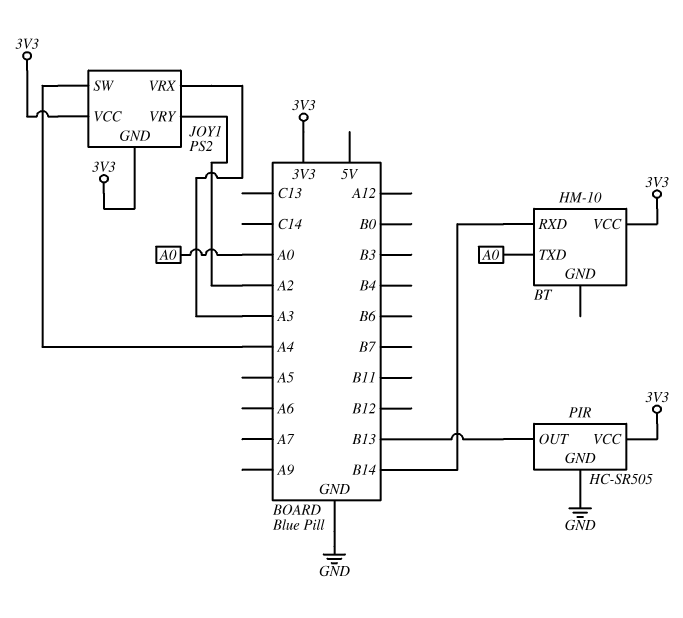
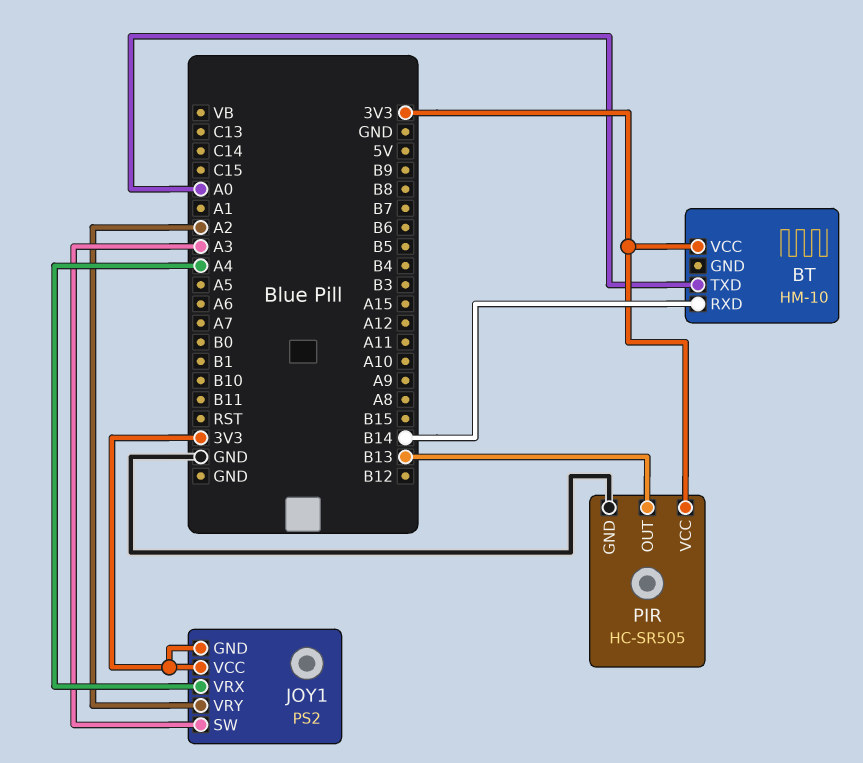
JOY1 pin SW: A4 -> A3
JOY1 pin VRX: A3 -> A4

